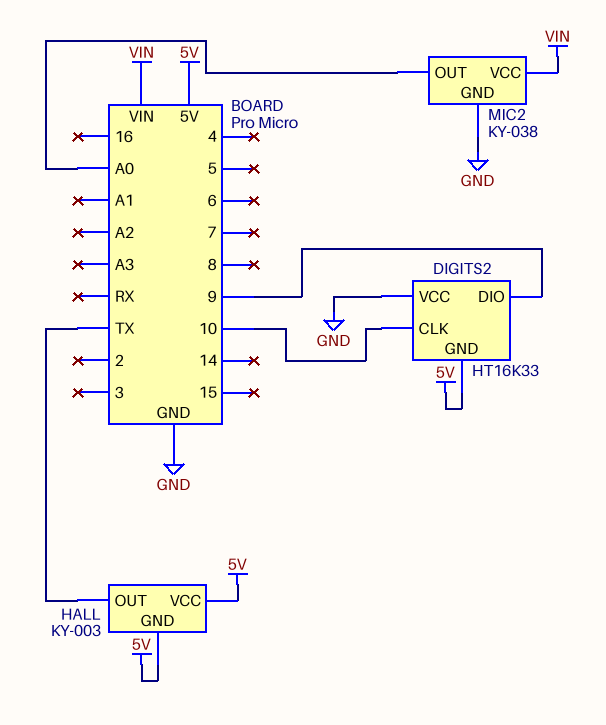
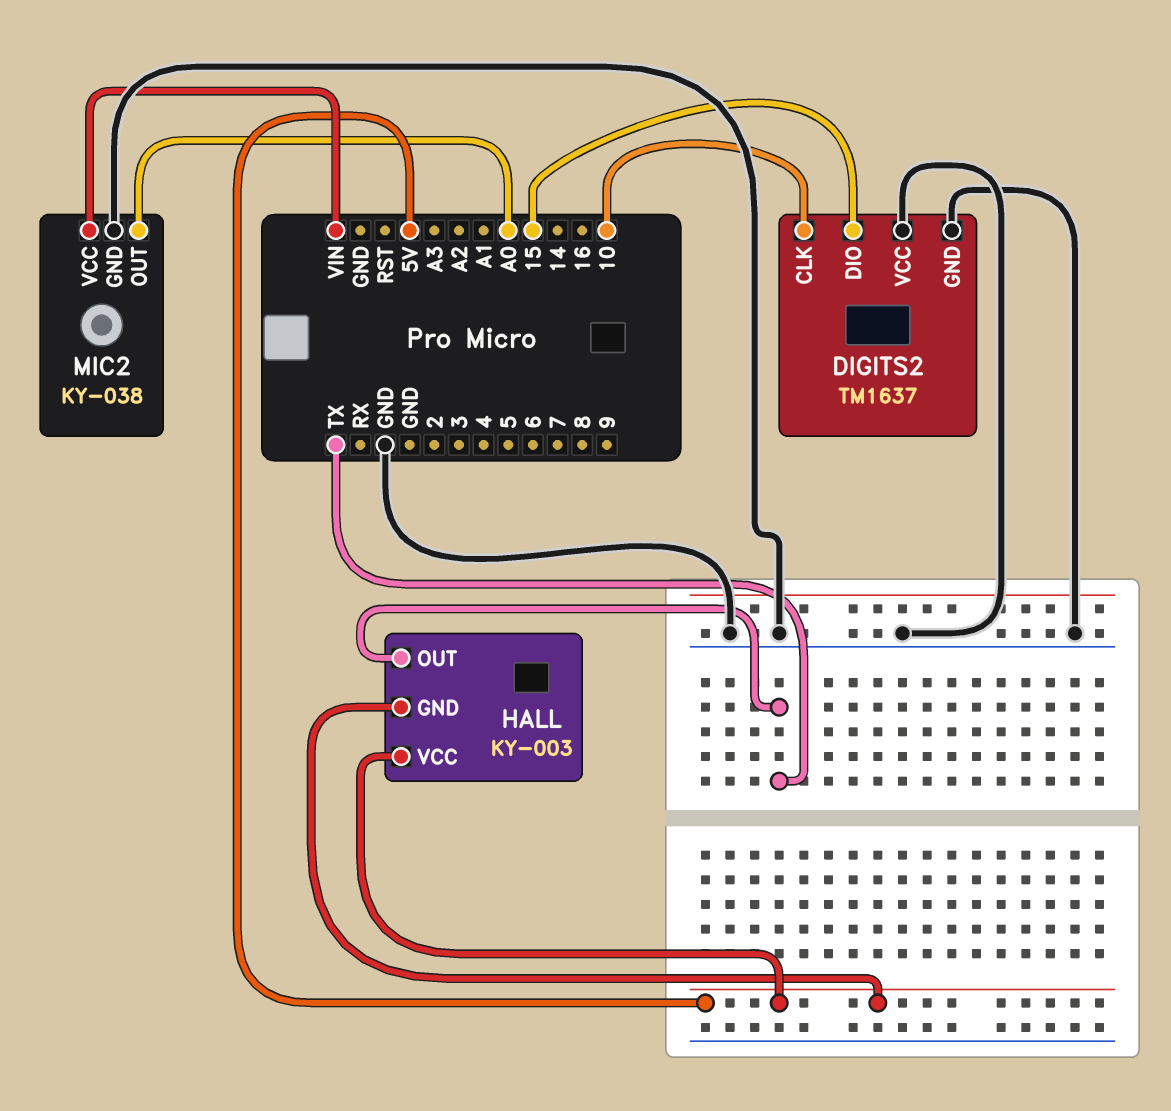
DIGITS2: HT16K33 -> TM1637
DIGITS2 pin DIO: 9 -> 15
DIGITS2 pin GND: 5V -> GND

